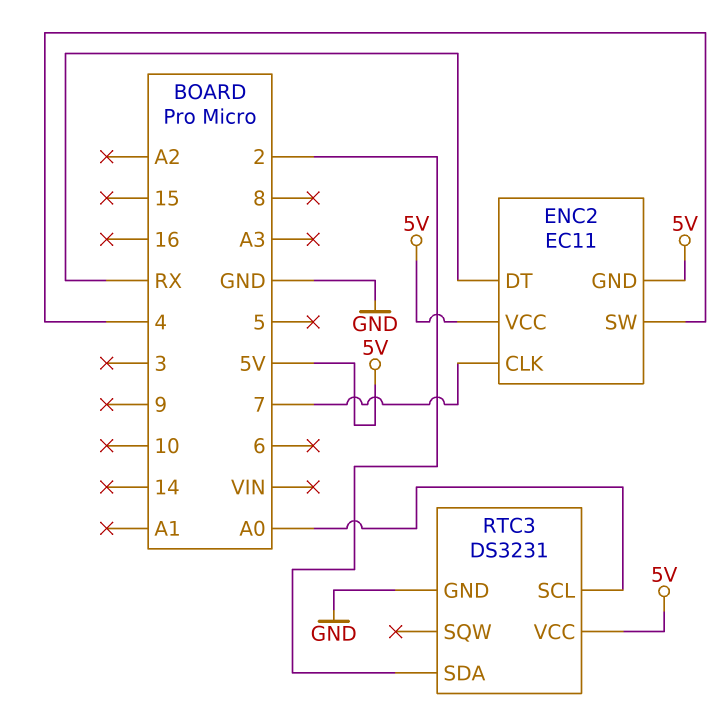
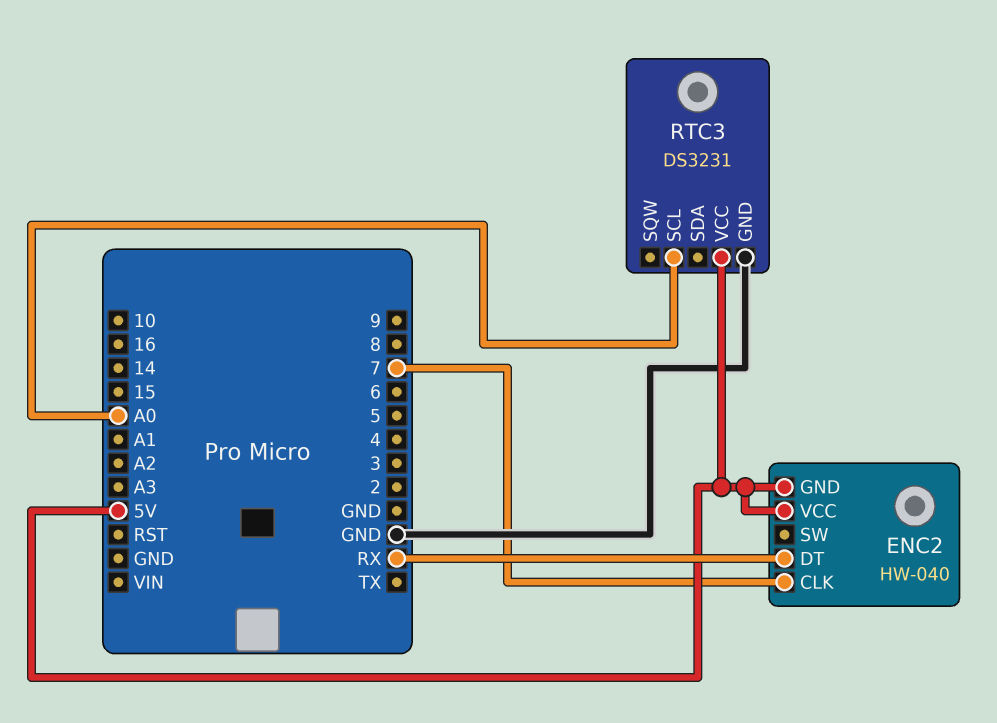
ENC2: EC11 -> HW-040
ENC2 pin SW: 4 -> none
RTC3 pin SDA: 2 -> none

